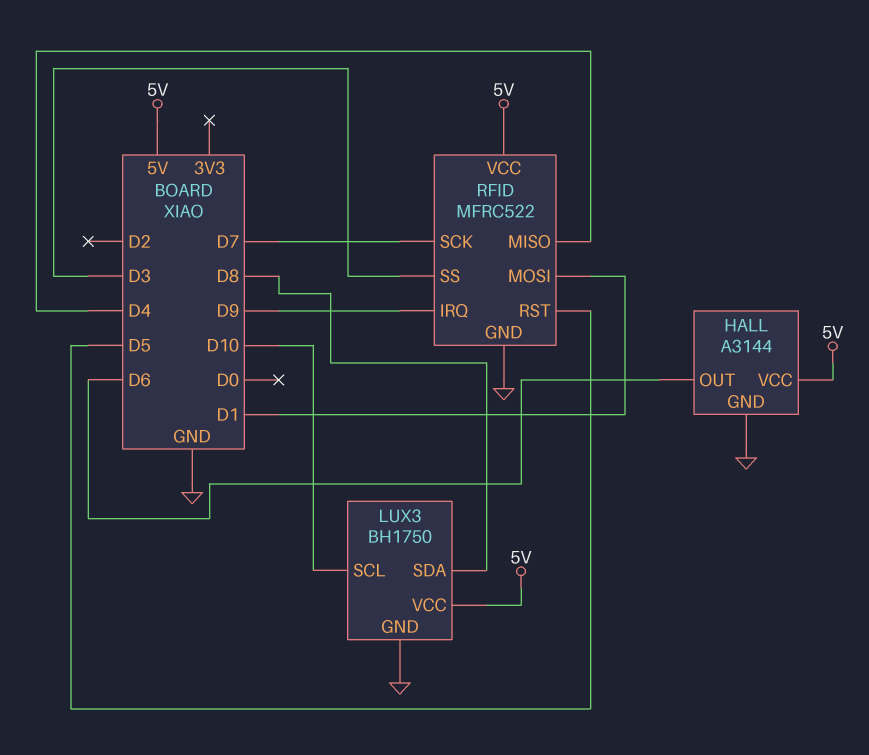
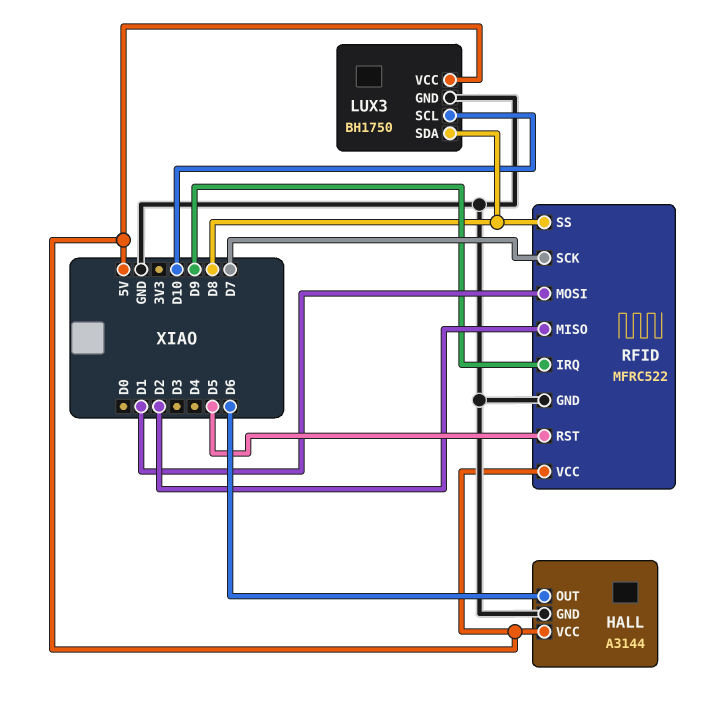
RFID pin MISO: D4 -> D2
RFID pin SS: D3 -> D8

